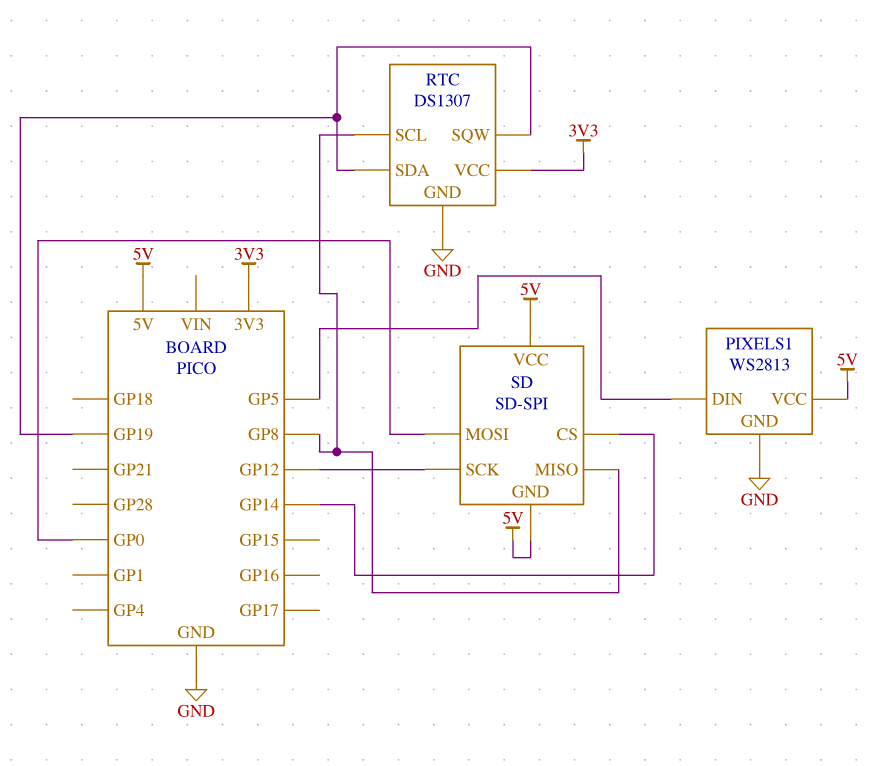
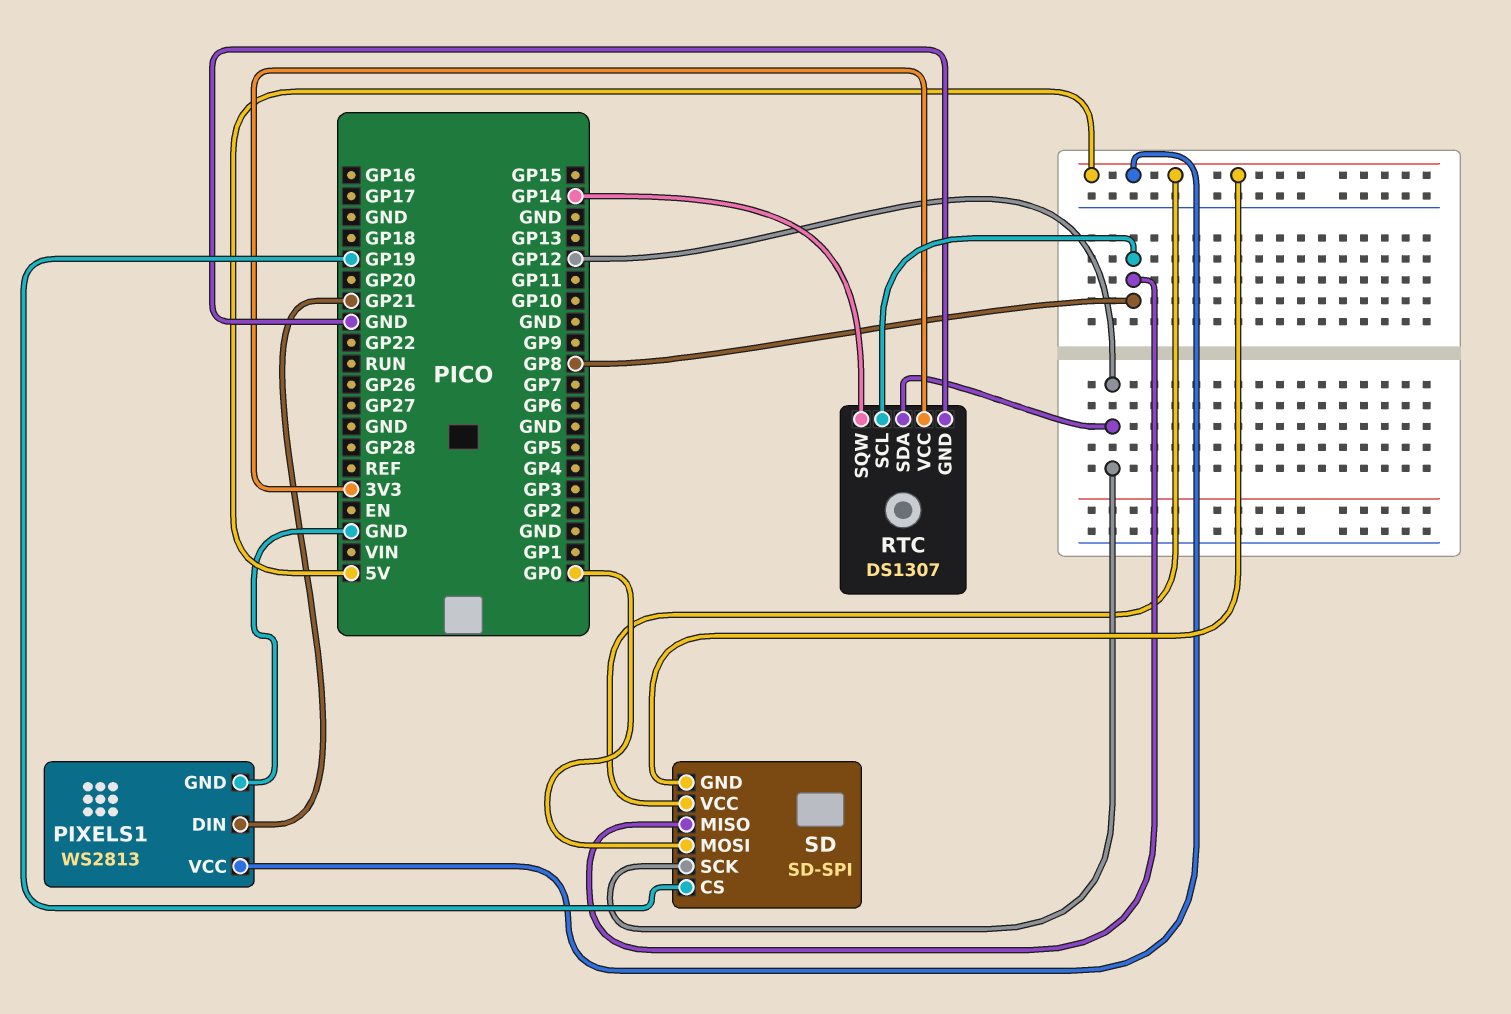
PIXELS1 pin DIN: GP5 -> GP21
RTC pin SDA: GP19 -> GP12
RTC pin SQW: GP19 -> GP14
SD pin CS: GP14 -> GP19

